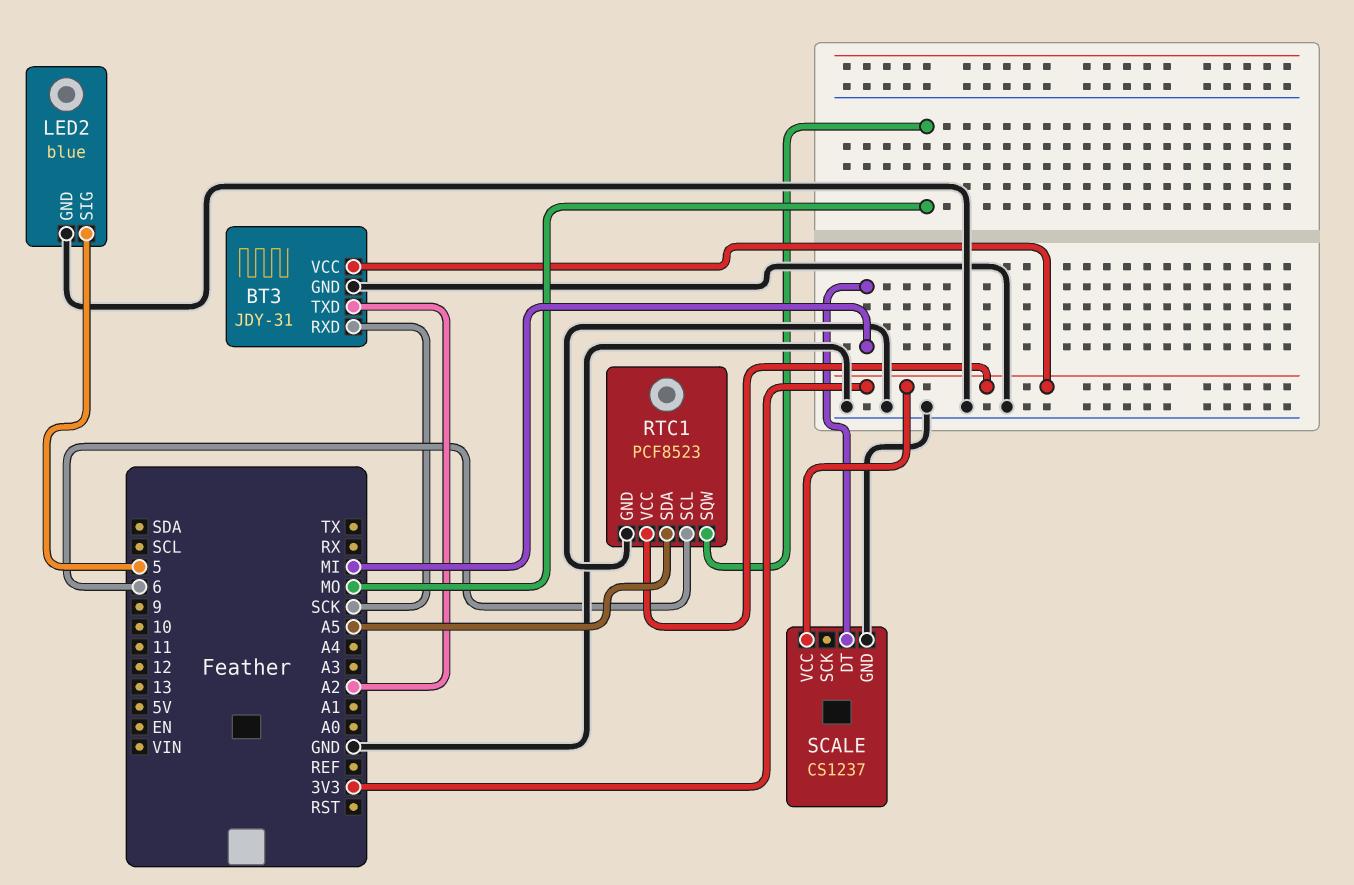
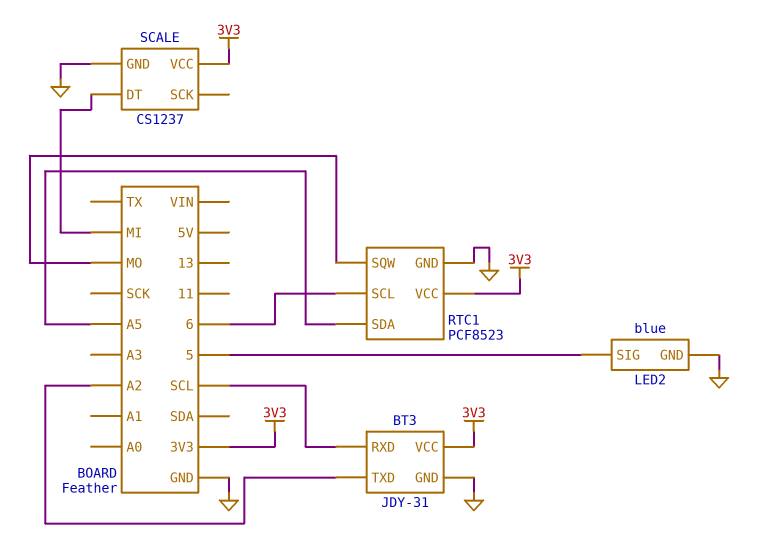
BT3 pin RXD: SCK -> SCL

